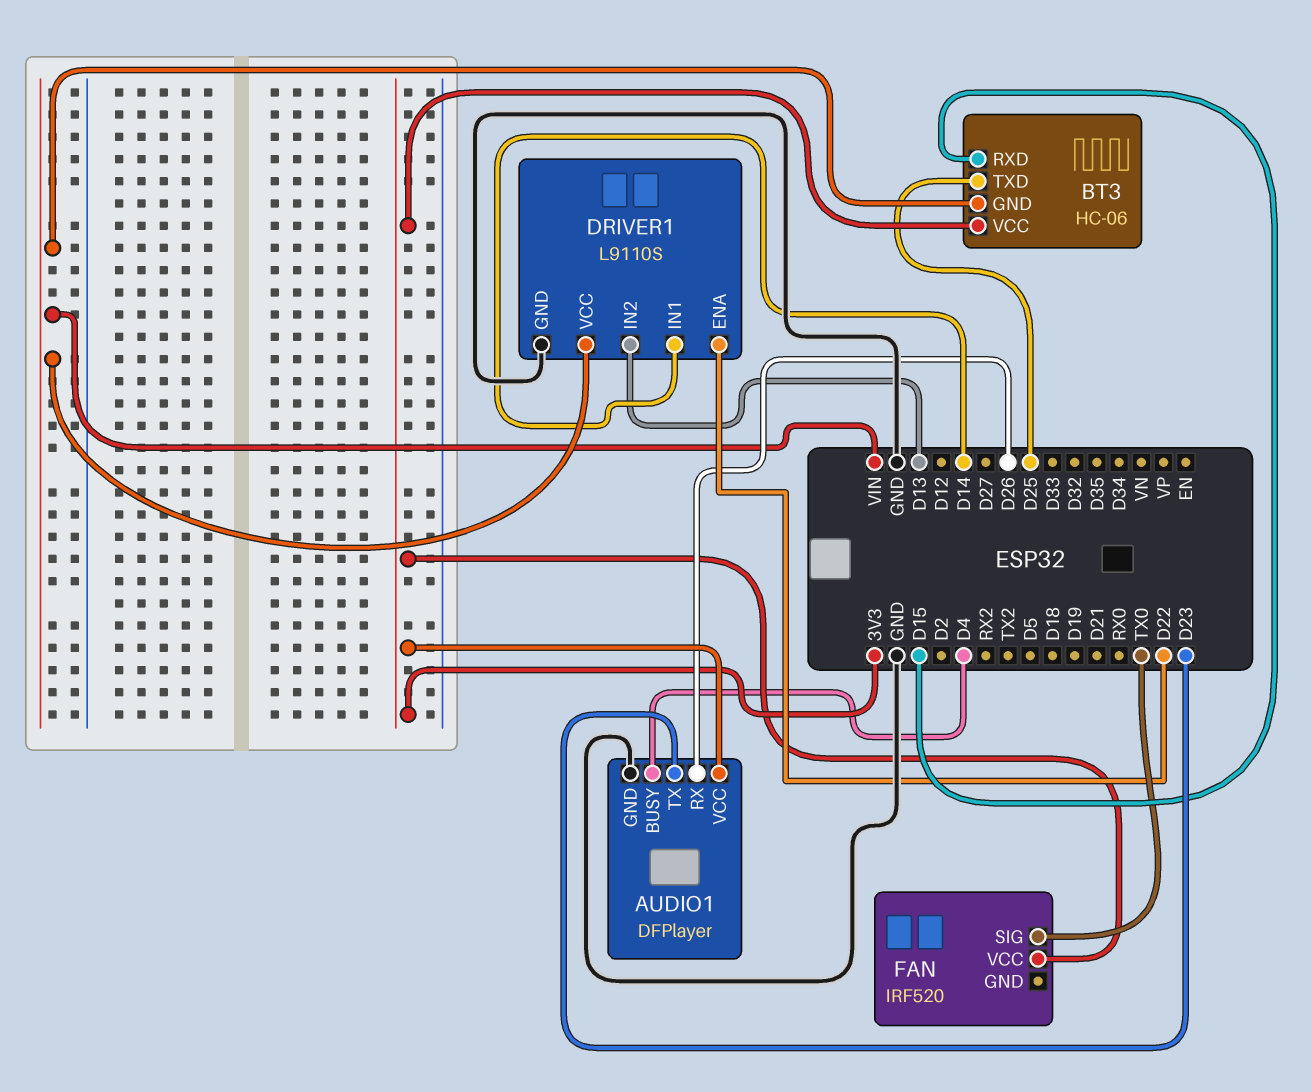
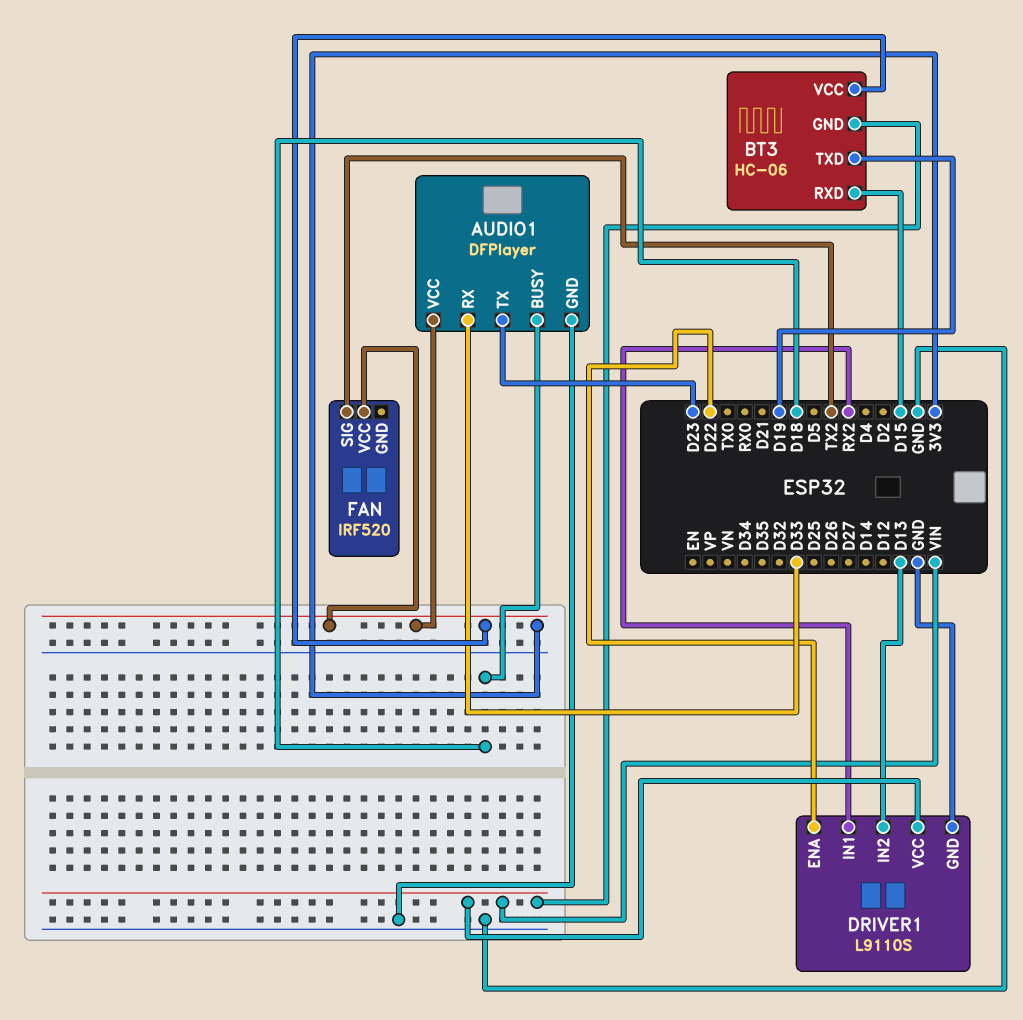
AUDIO1 pin BUSY: D4 -> D18
AUDIO1 pin RX: D26 -> D33
BT3 pin TXD: D25 -> D19
DRIVER1 pin IN1: D14 -> RX2
FAN pin SIG: TX0 -> TX2

